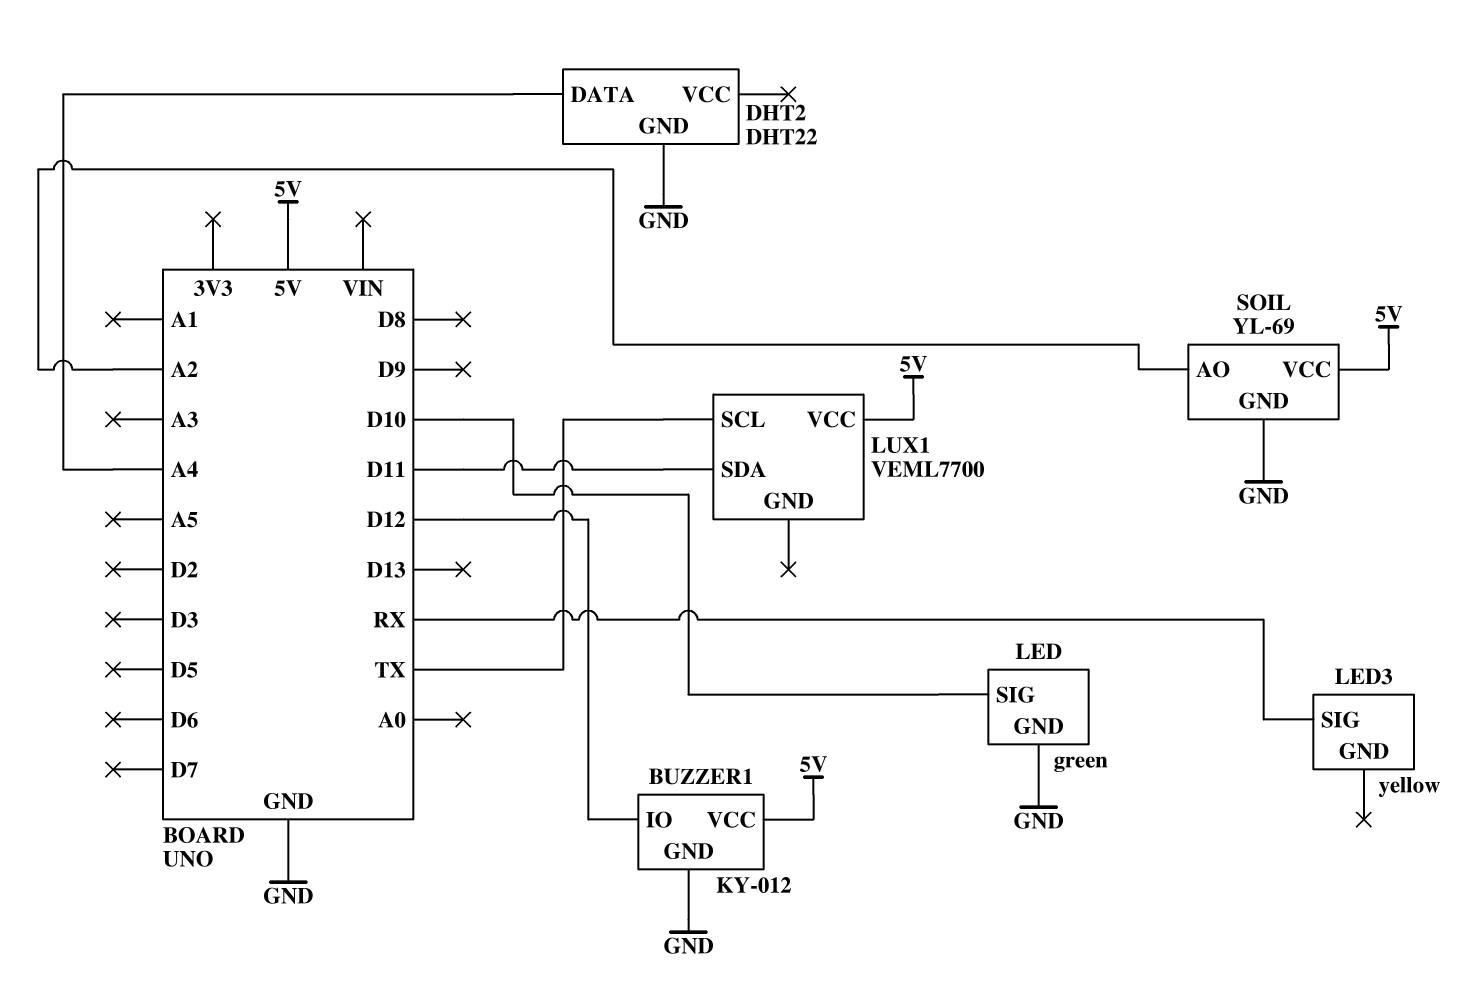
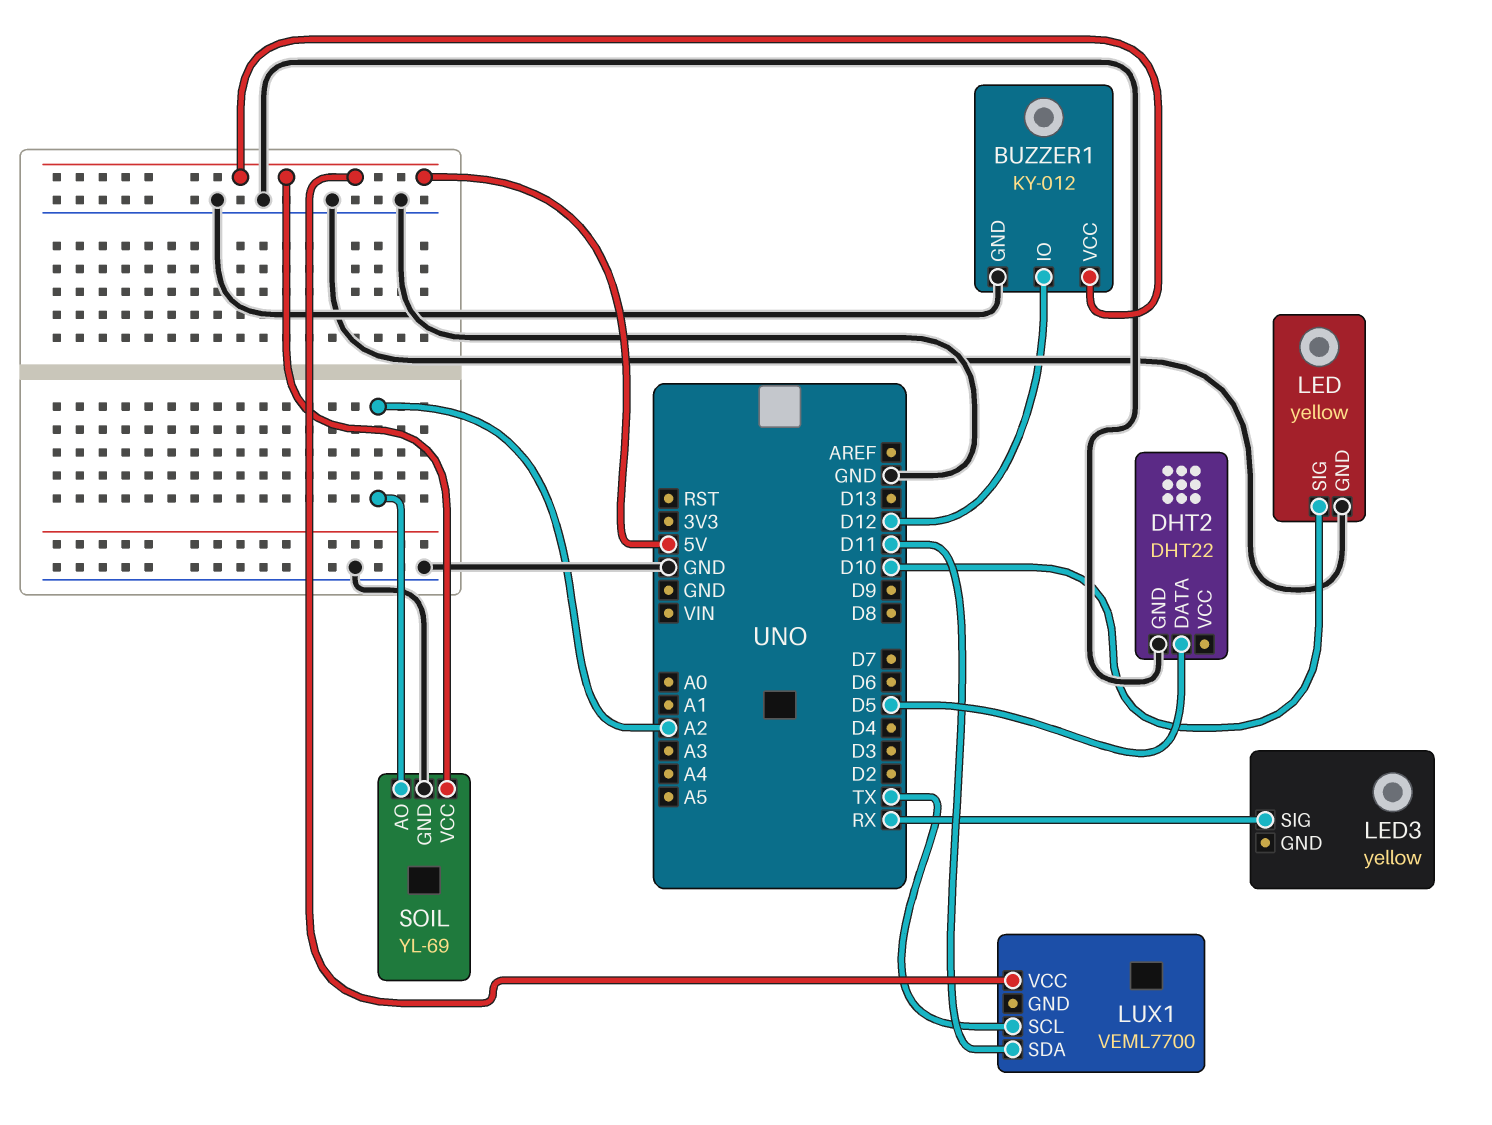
DHT2 pin DATA: A4 -> D5
LED: green -> yellow

